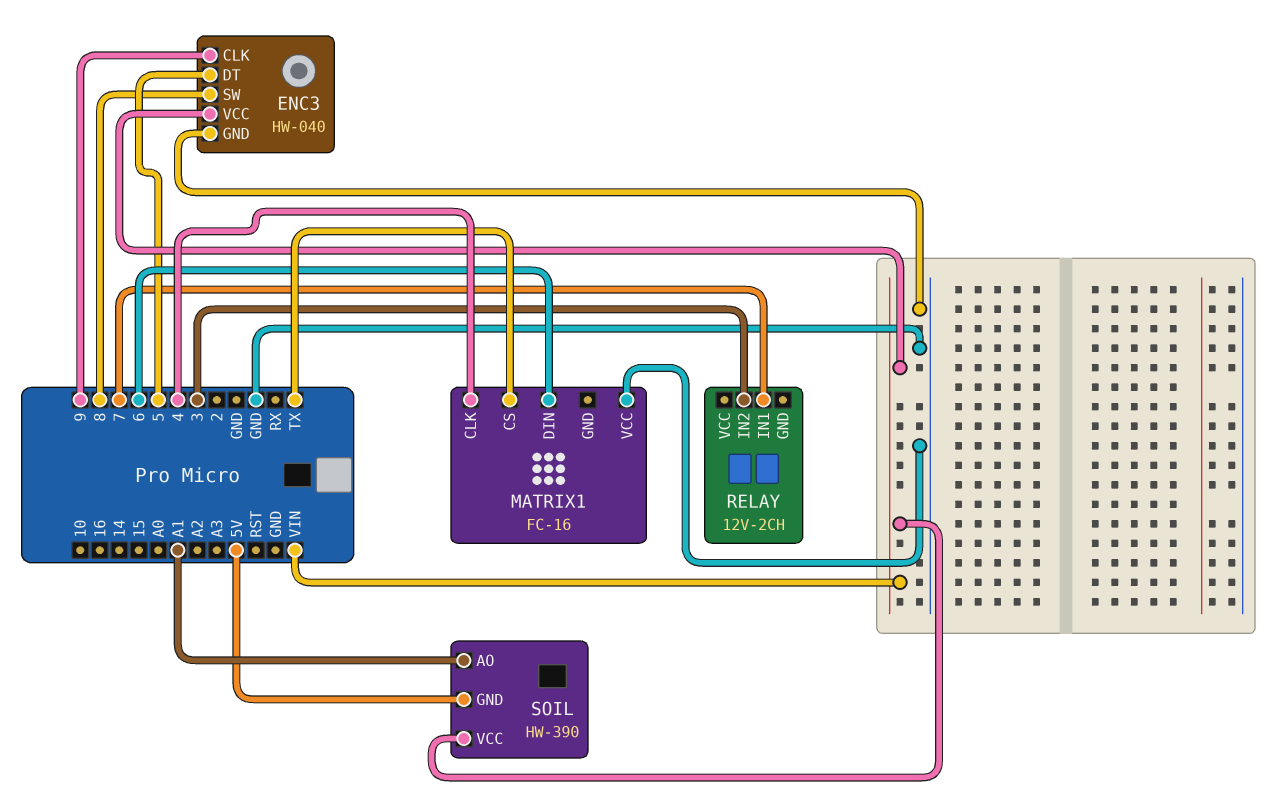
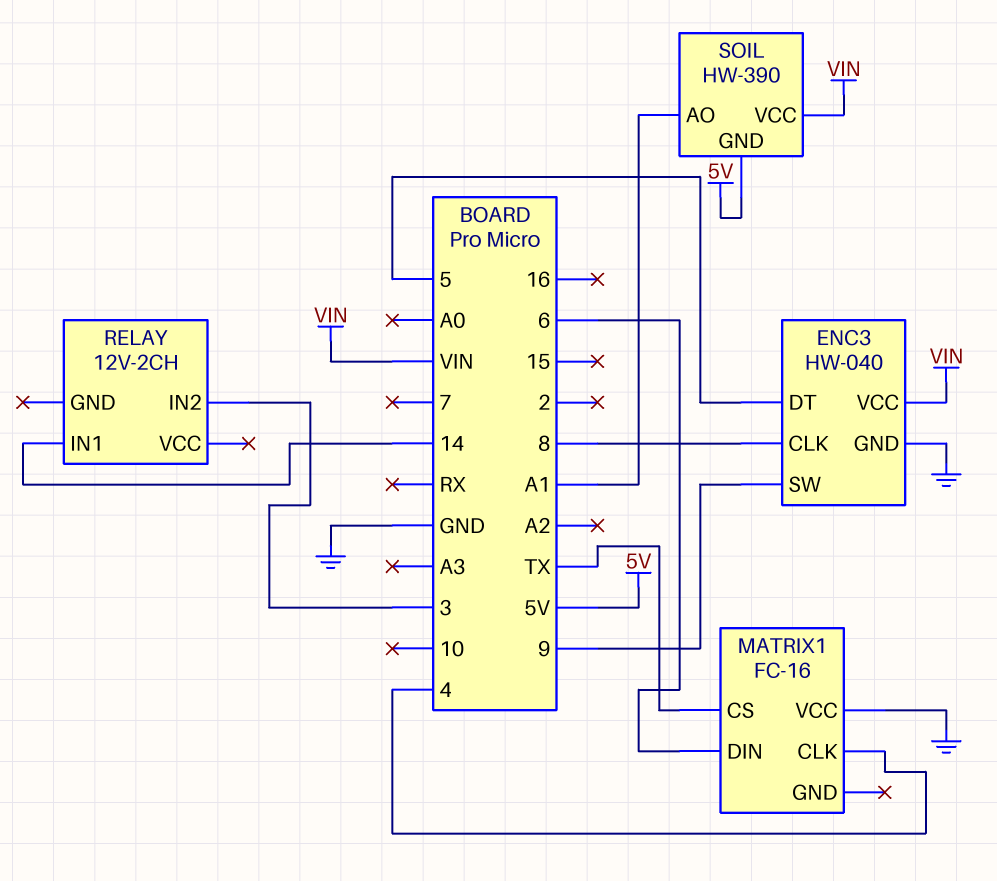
ENC3 pin CLK: 9 -> 8
ENC3 pin SW: 8 -> 9
RELAY pin IN1: 7 -> 14

